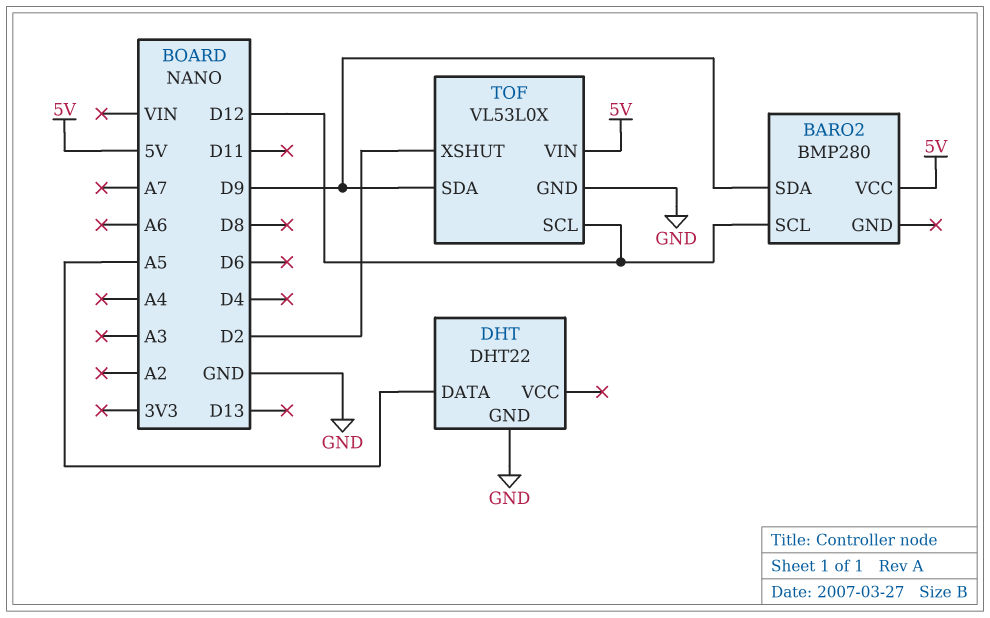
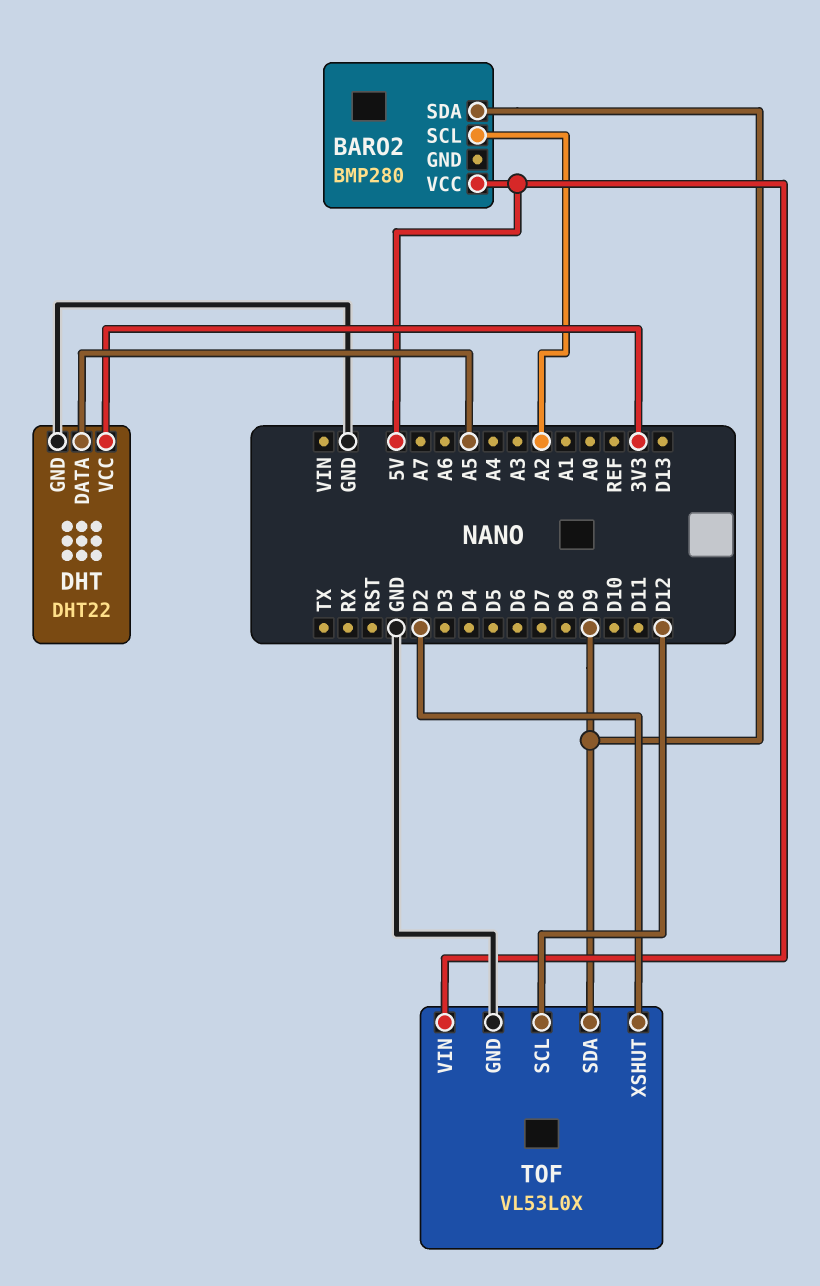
BARO2 pin SCL: D12 -> A2
DHT pin VCC: none -> 3V3

